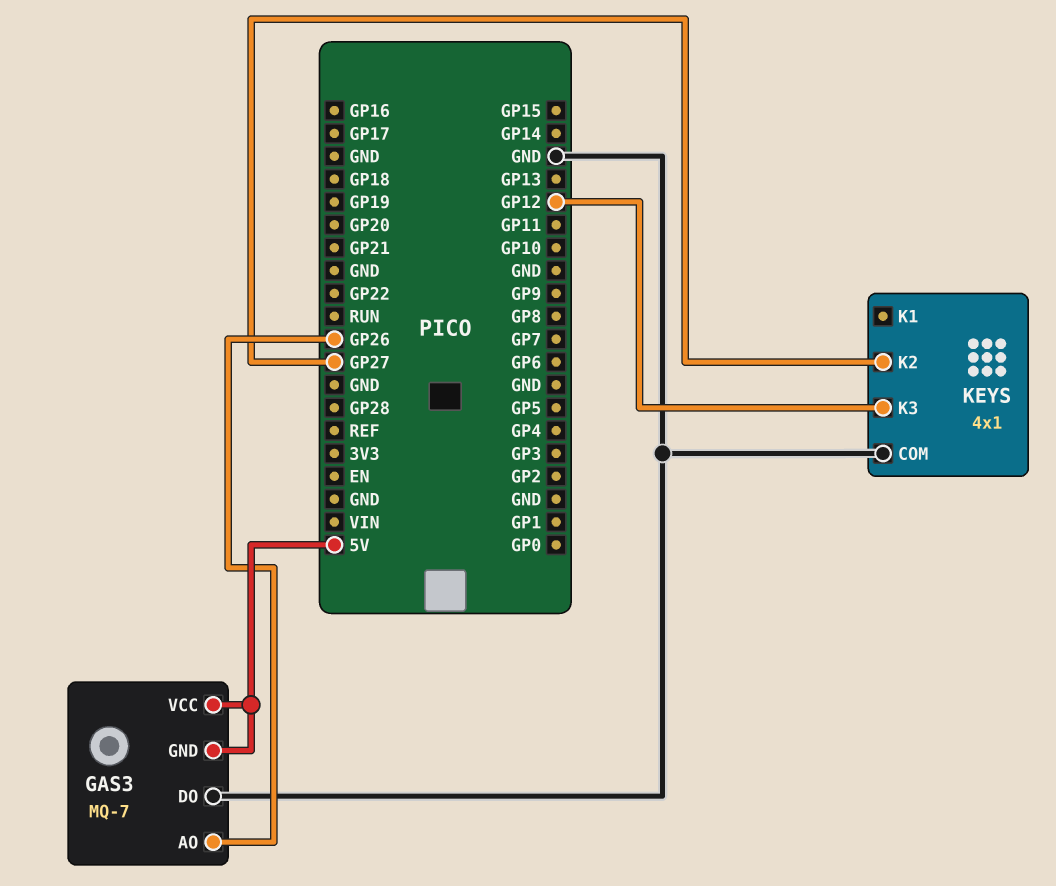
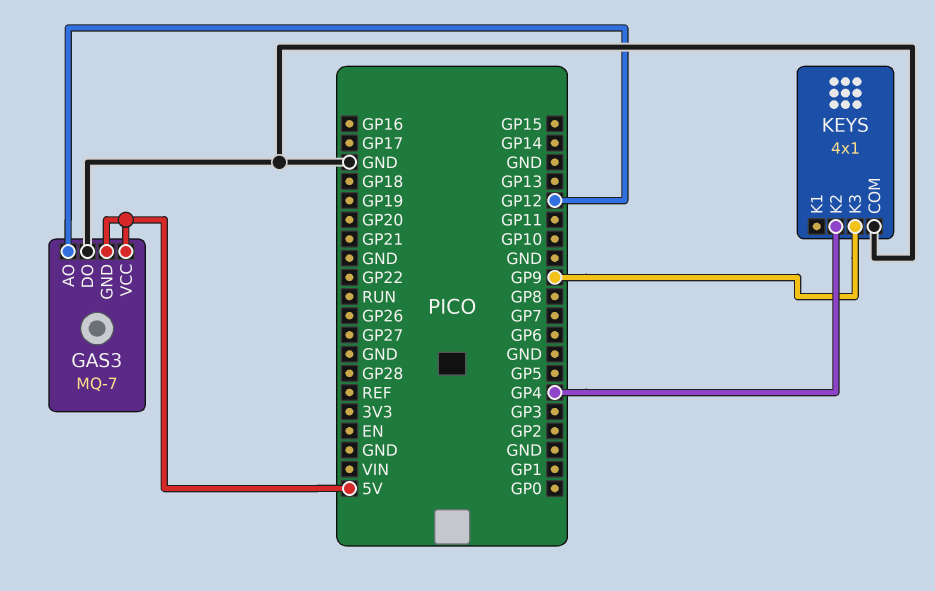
GAS3 pin AO: GP26 -> GP12
KEYS pin K2: GP27 -> GP4
KEYS pin K3: GP12 -> GP9

